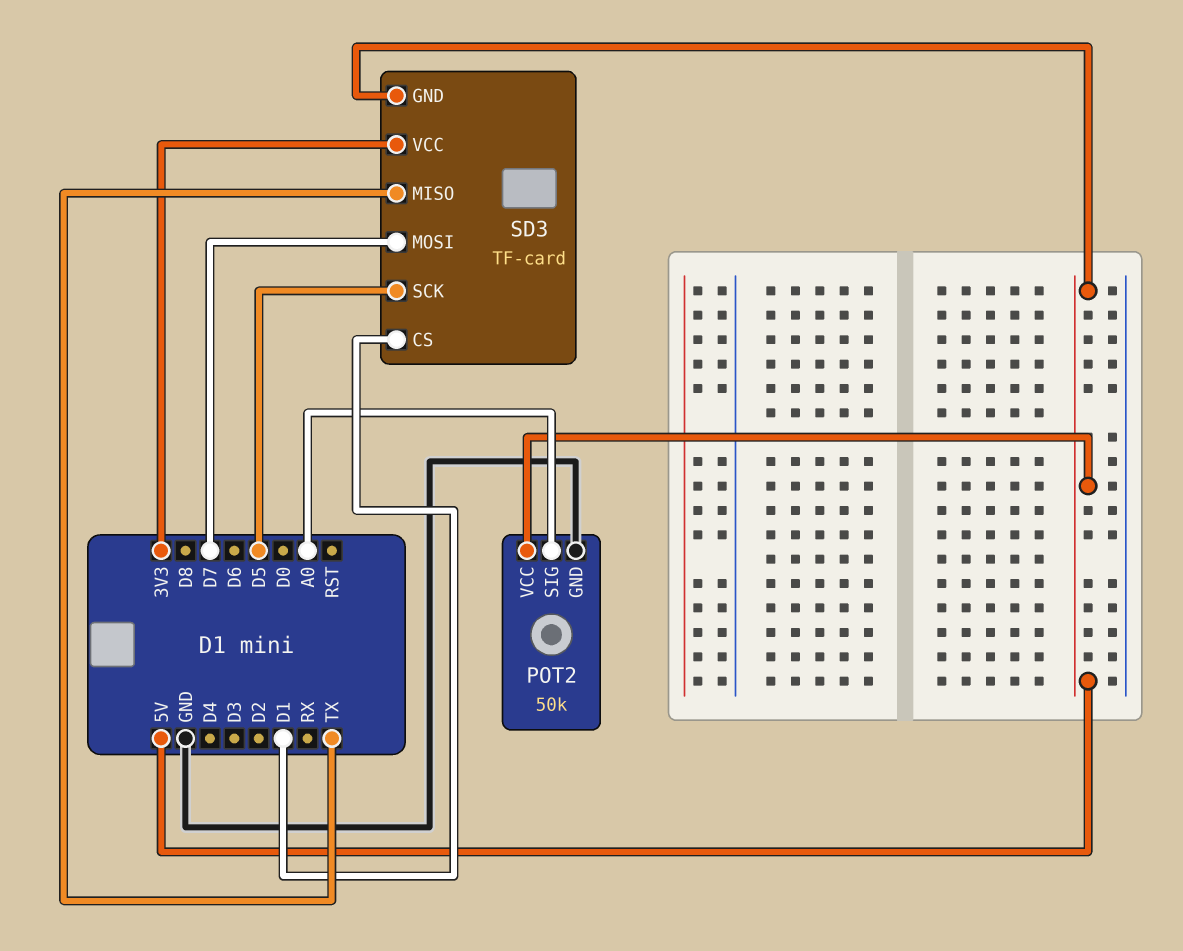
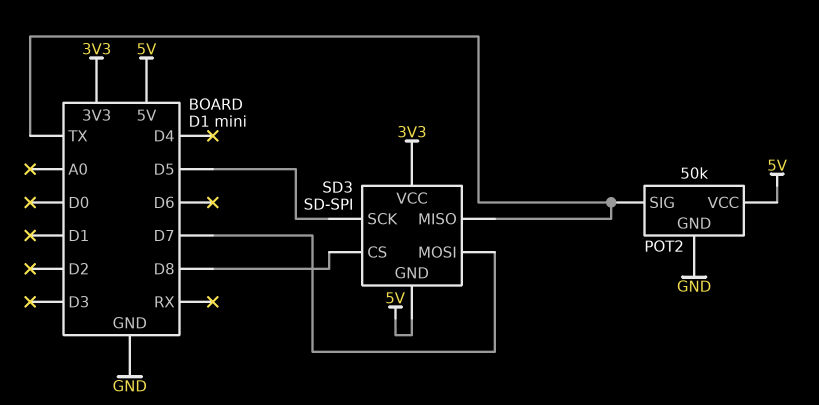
POT2 pin SIG: A0 -> TX
SD3: TF-card -> SD-SPI
SD3 pin CS: D1 -> D8

